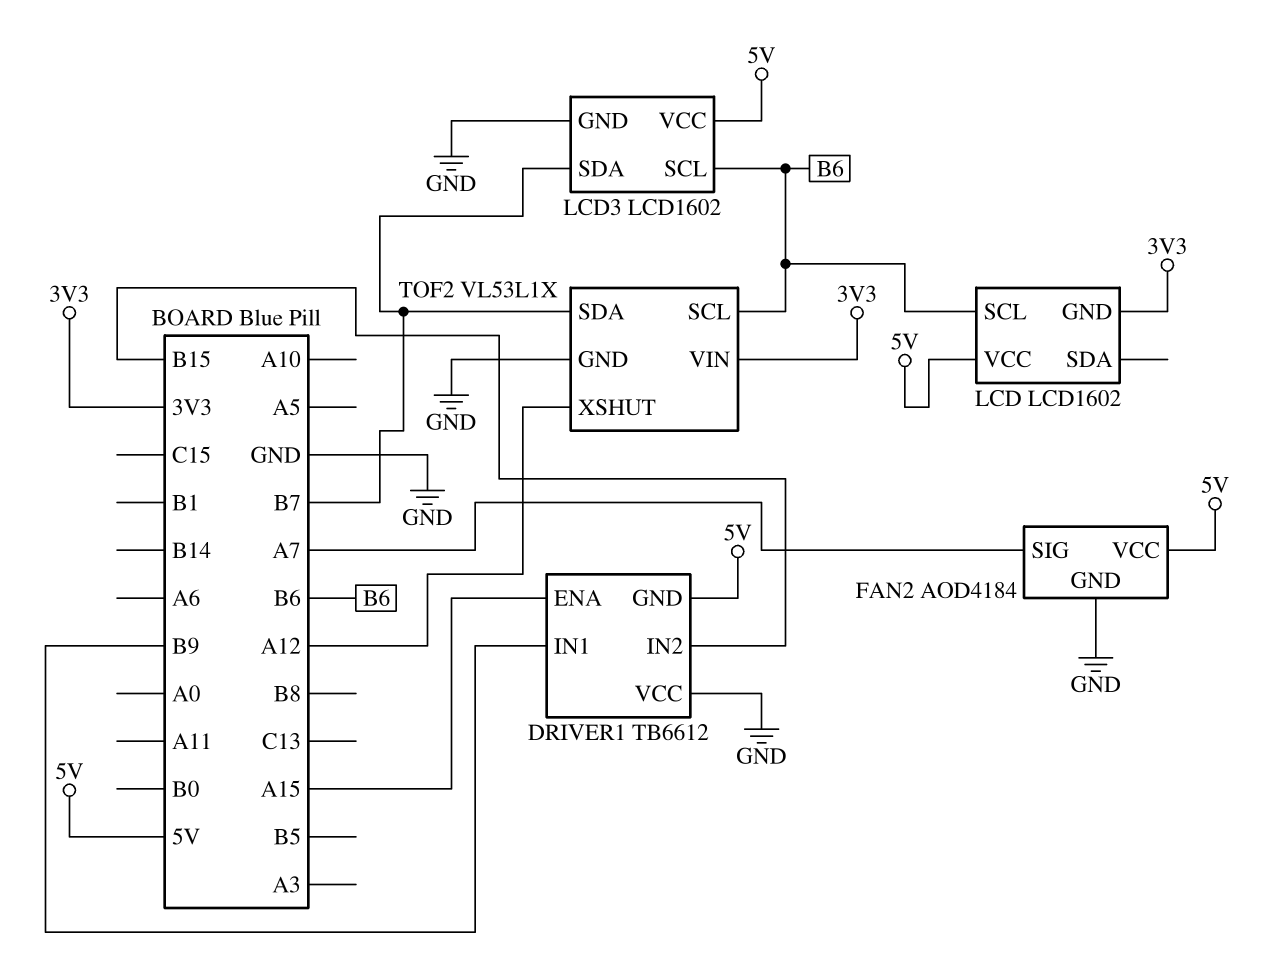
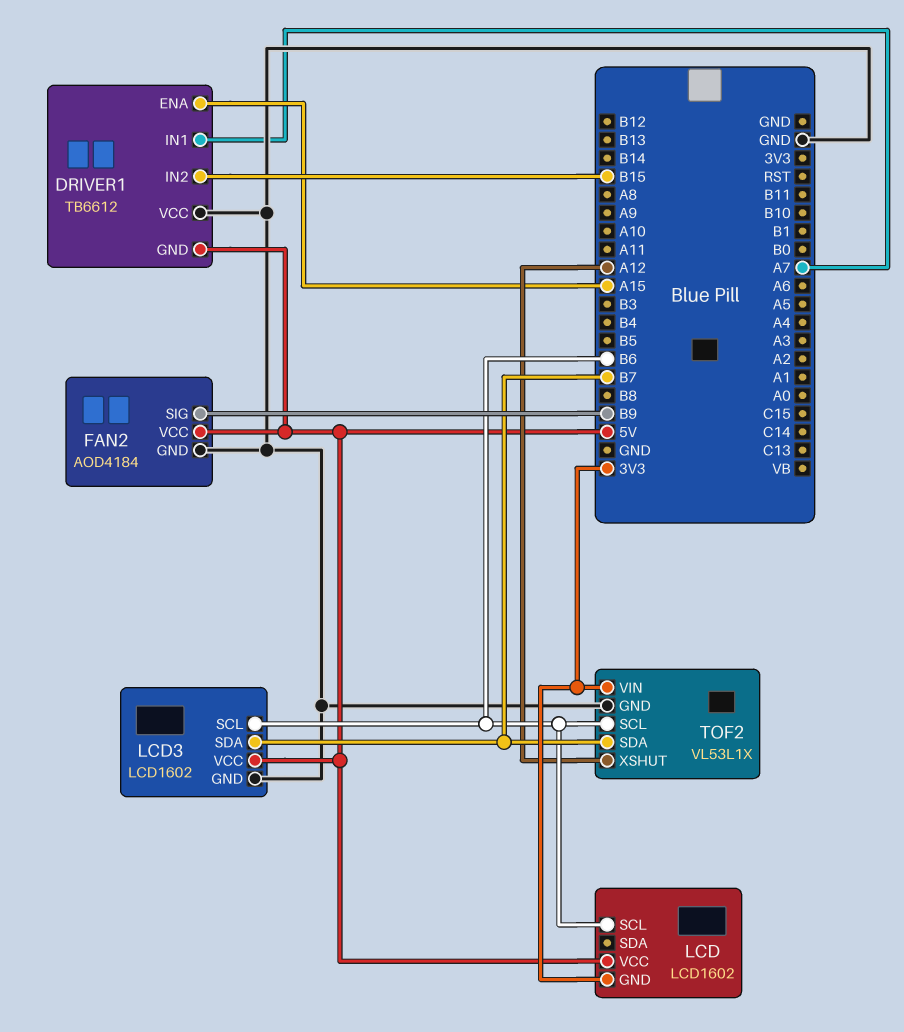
DRIVER1 pin IN1: B9 -> A7
FAN2 pin SIG: A7 -> B9

